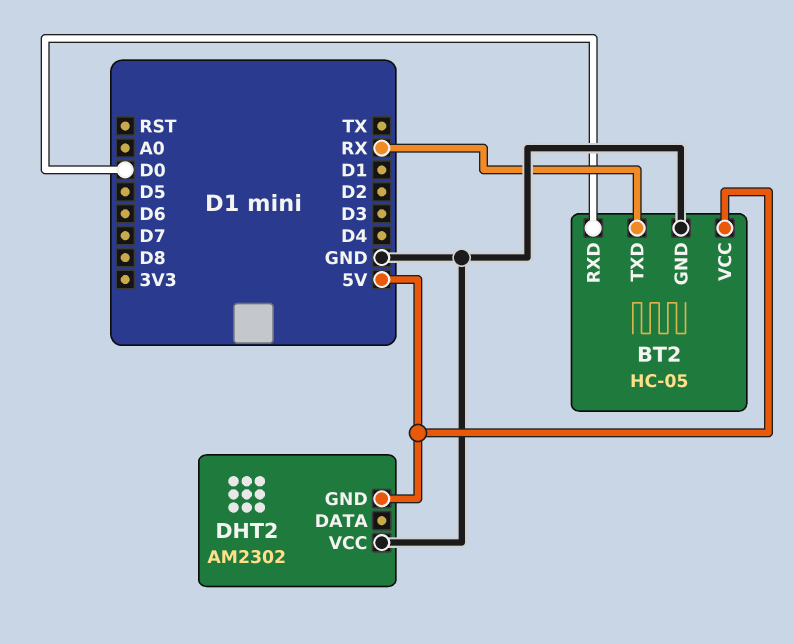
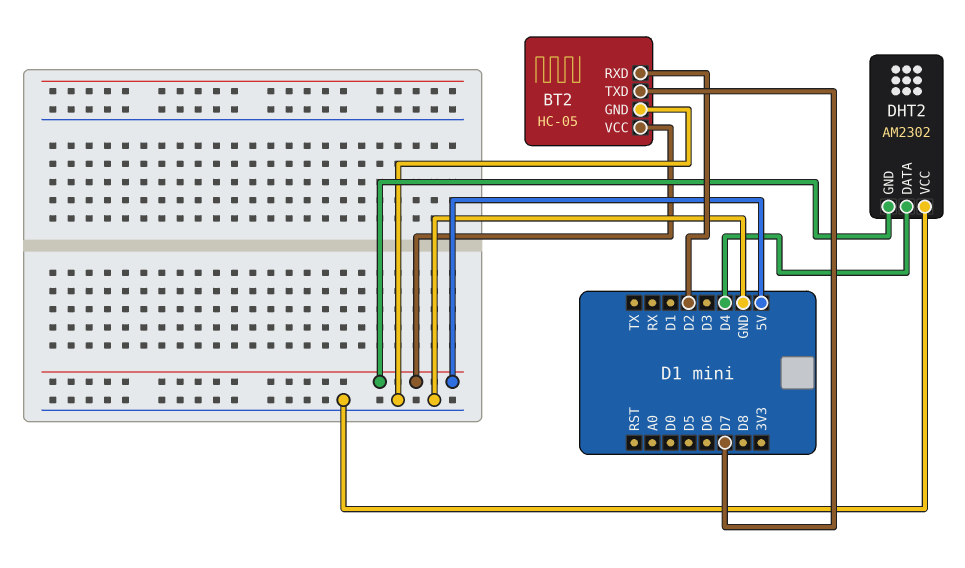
BT2 pin RXD: D0 -> D2
BT2 pin TXD: RX -> D7
DHT2 pin DATA: none -> D4

